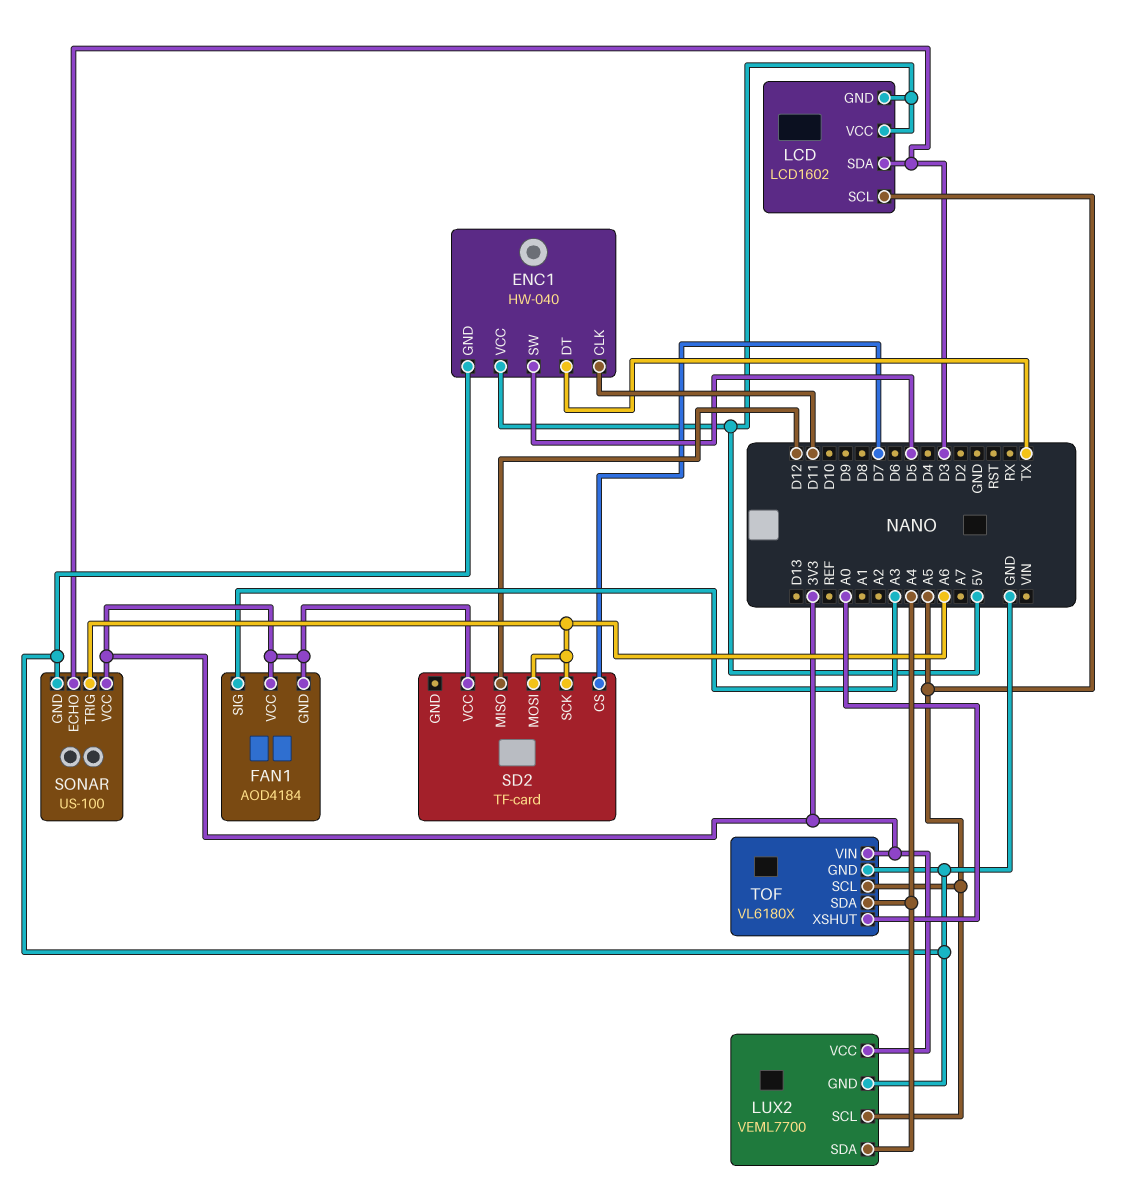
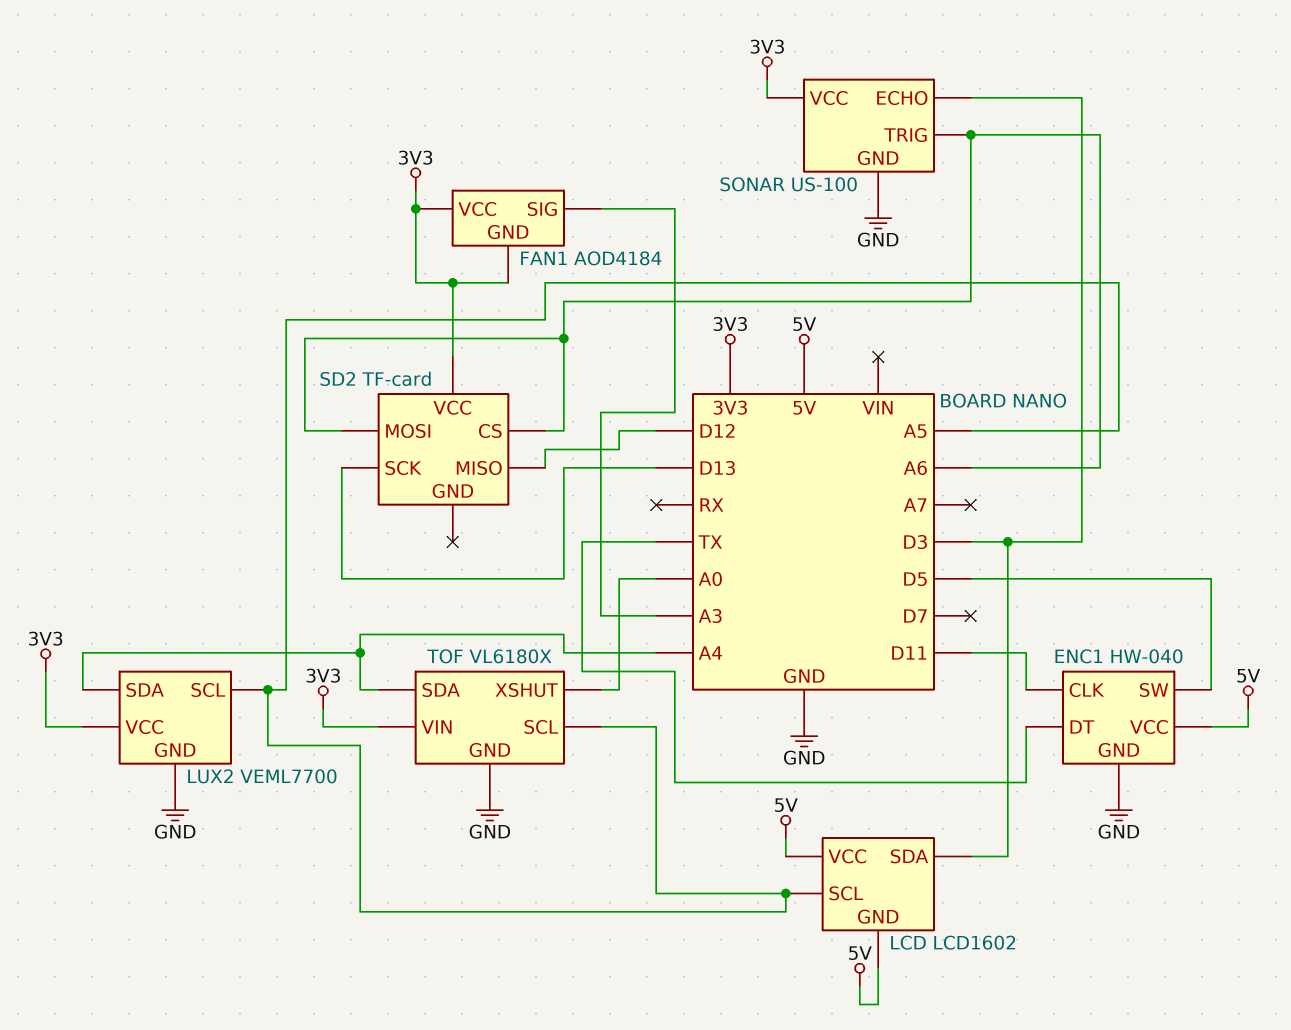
SD2 pin CS: D7 -> A6
SD2 pin SCK: A6 -> D13

